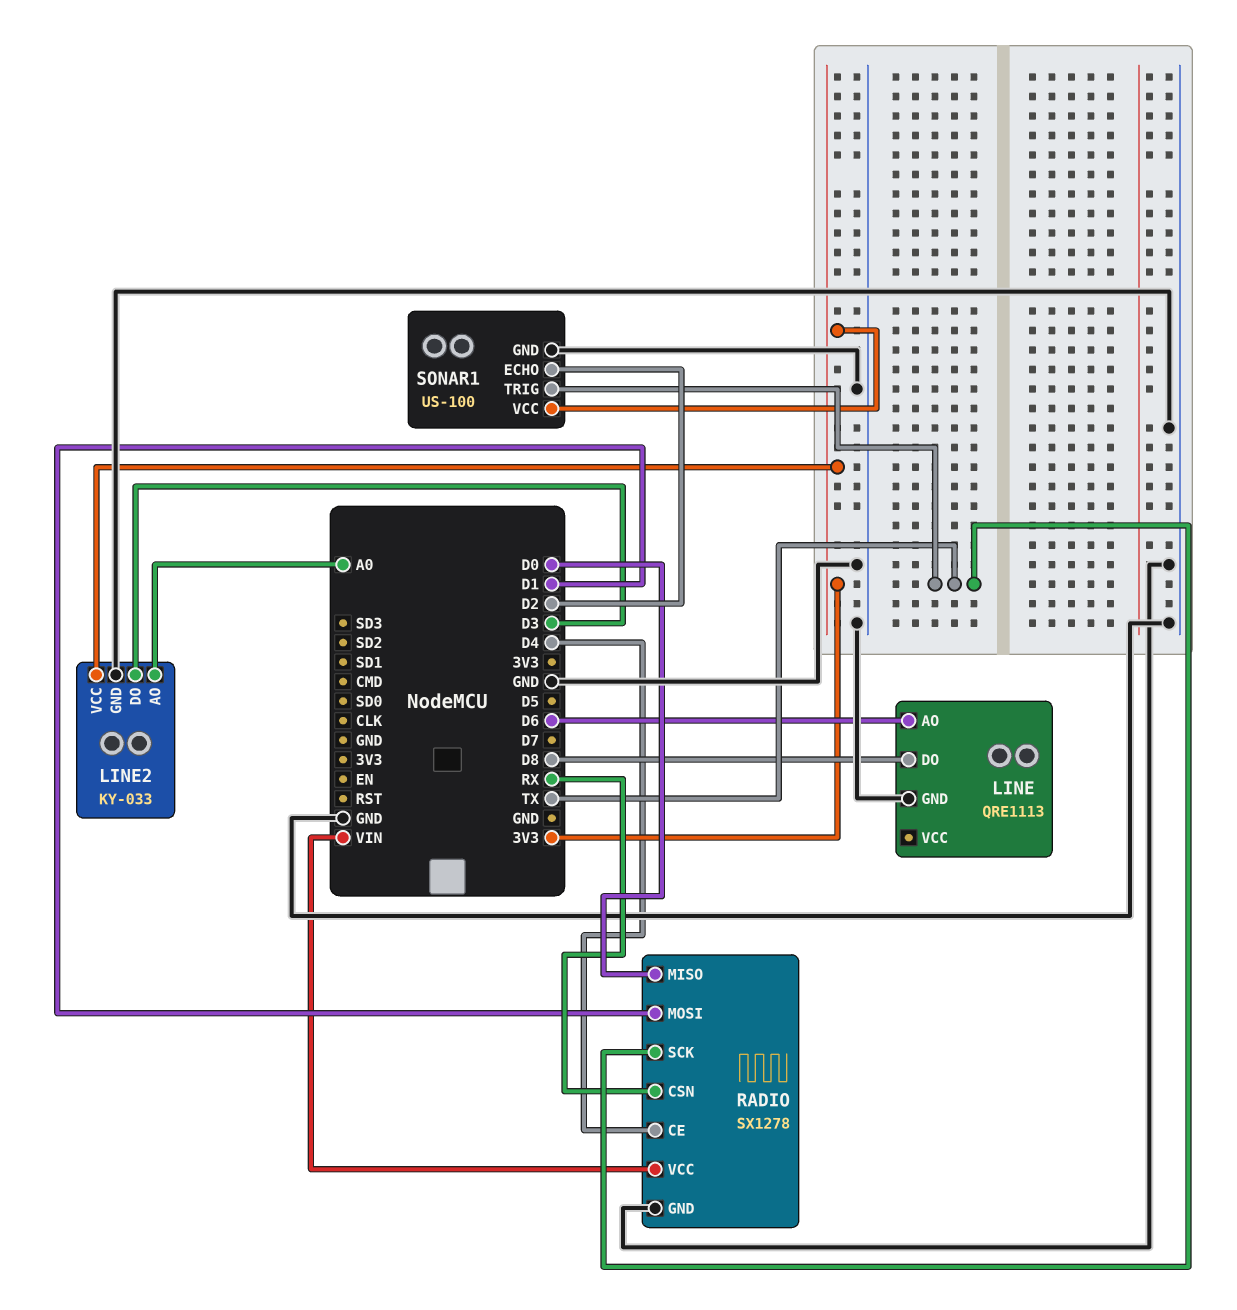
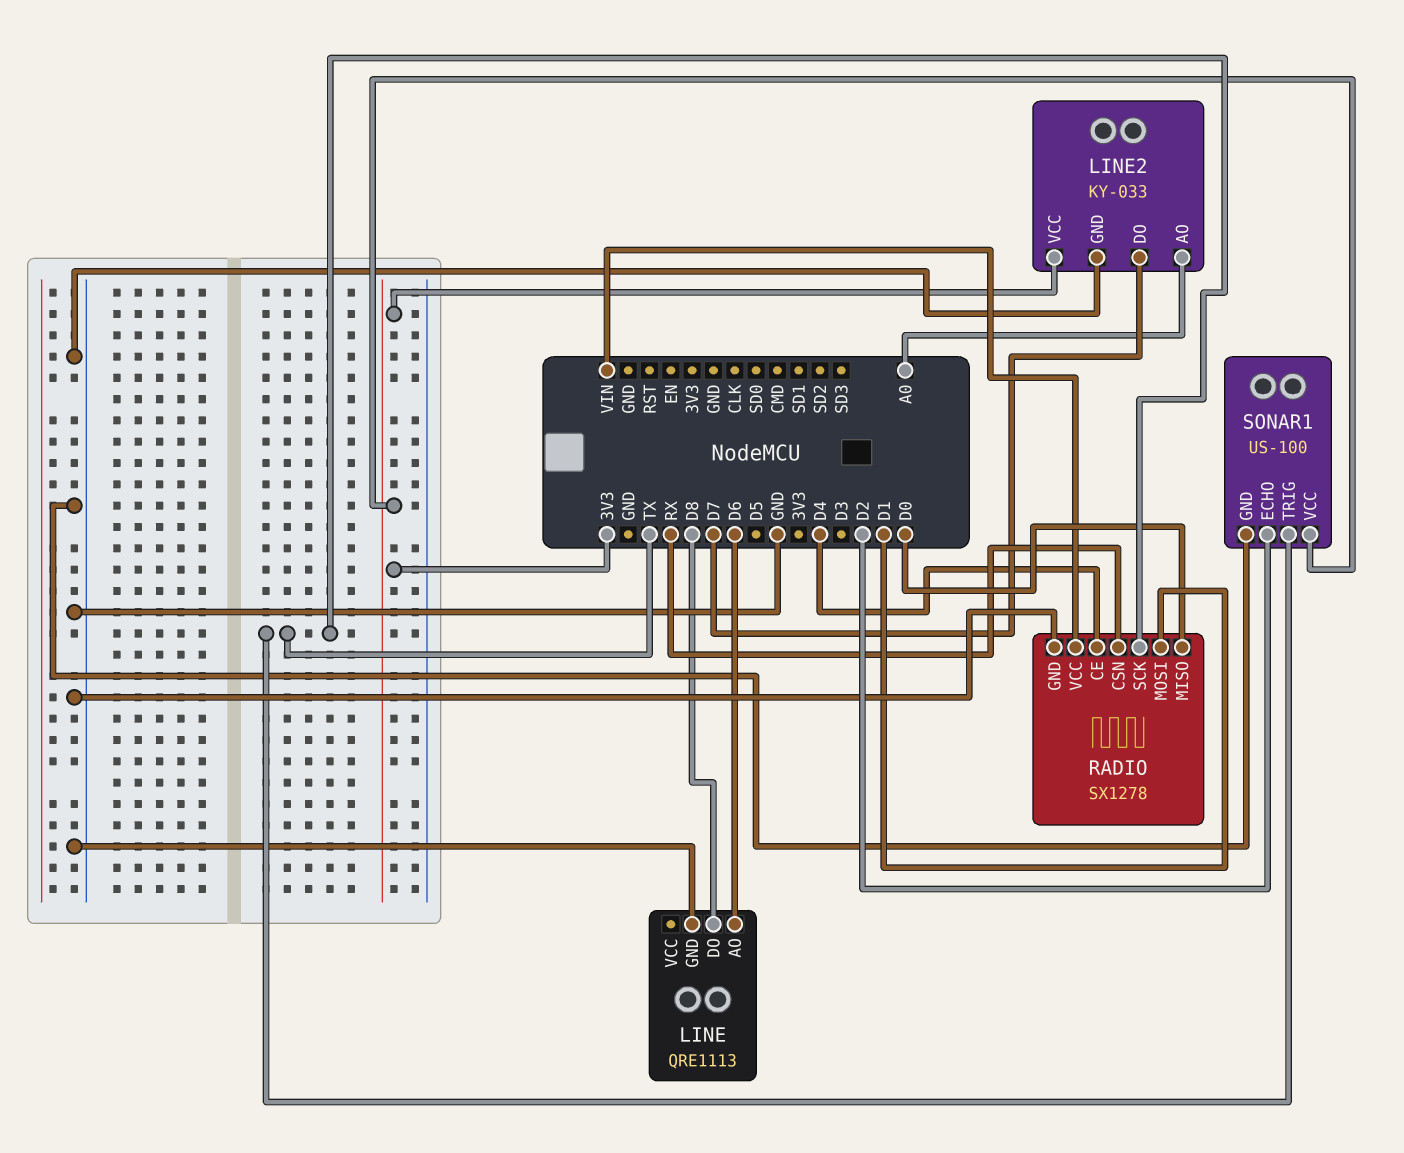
LINE2 pin DO: D3 -> D7

